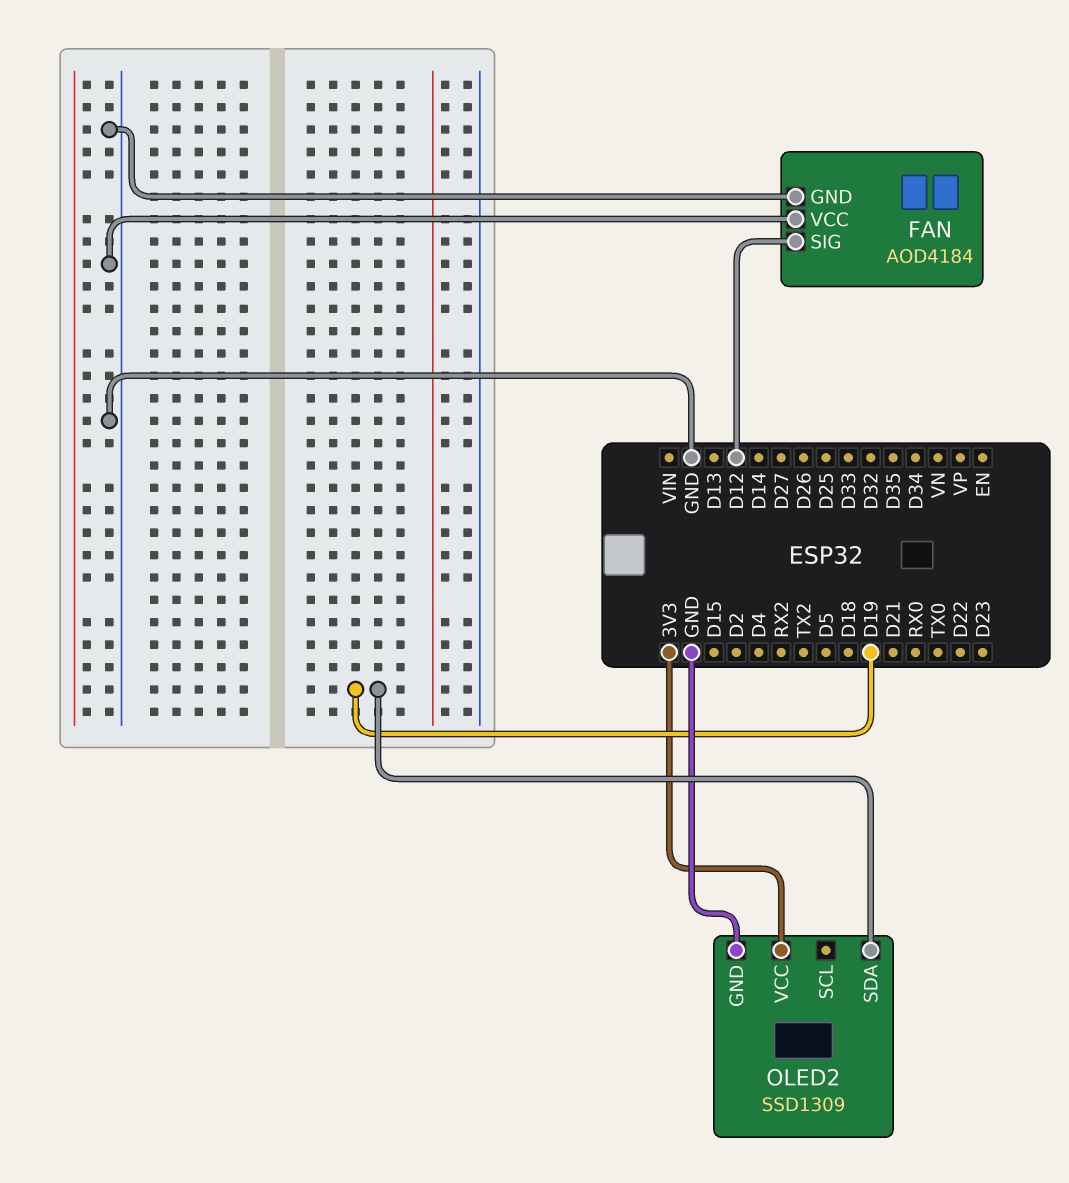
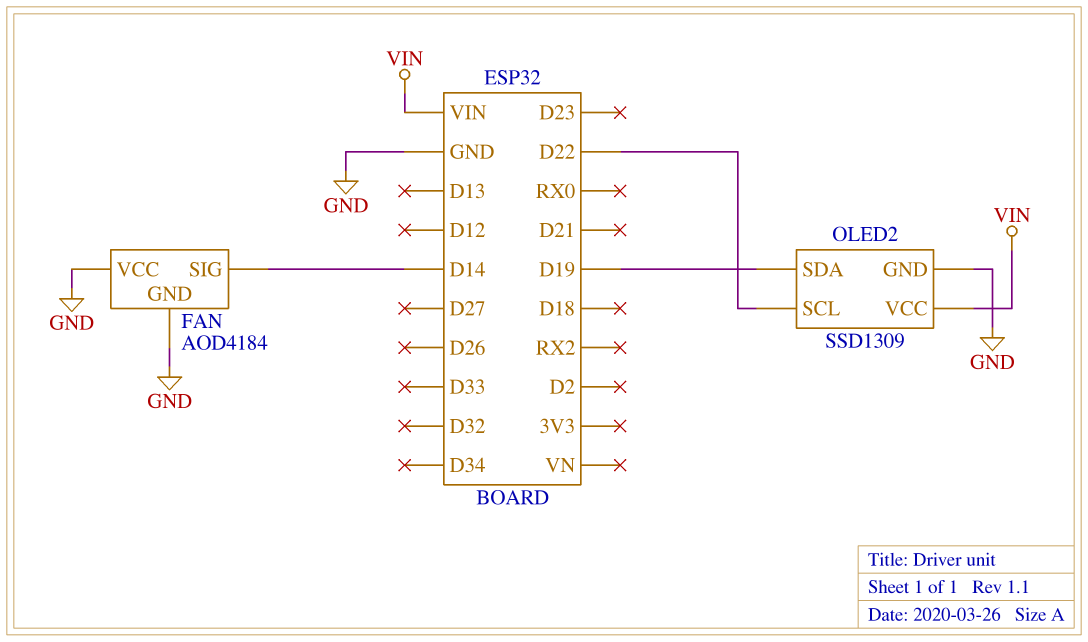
FAN pin SIG: D12 -> D14
OLED2 pin SCL: none -> D22
OLED2 pin VCC: 3V3 -> VIN

